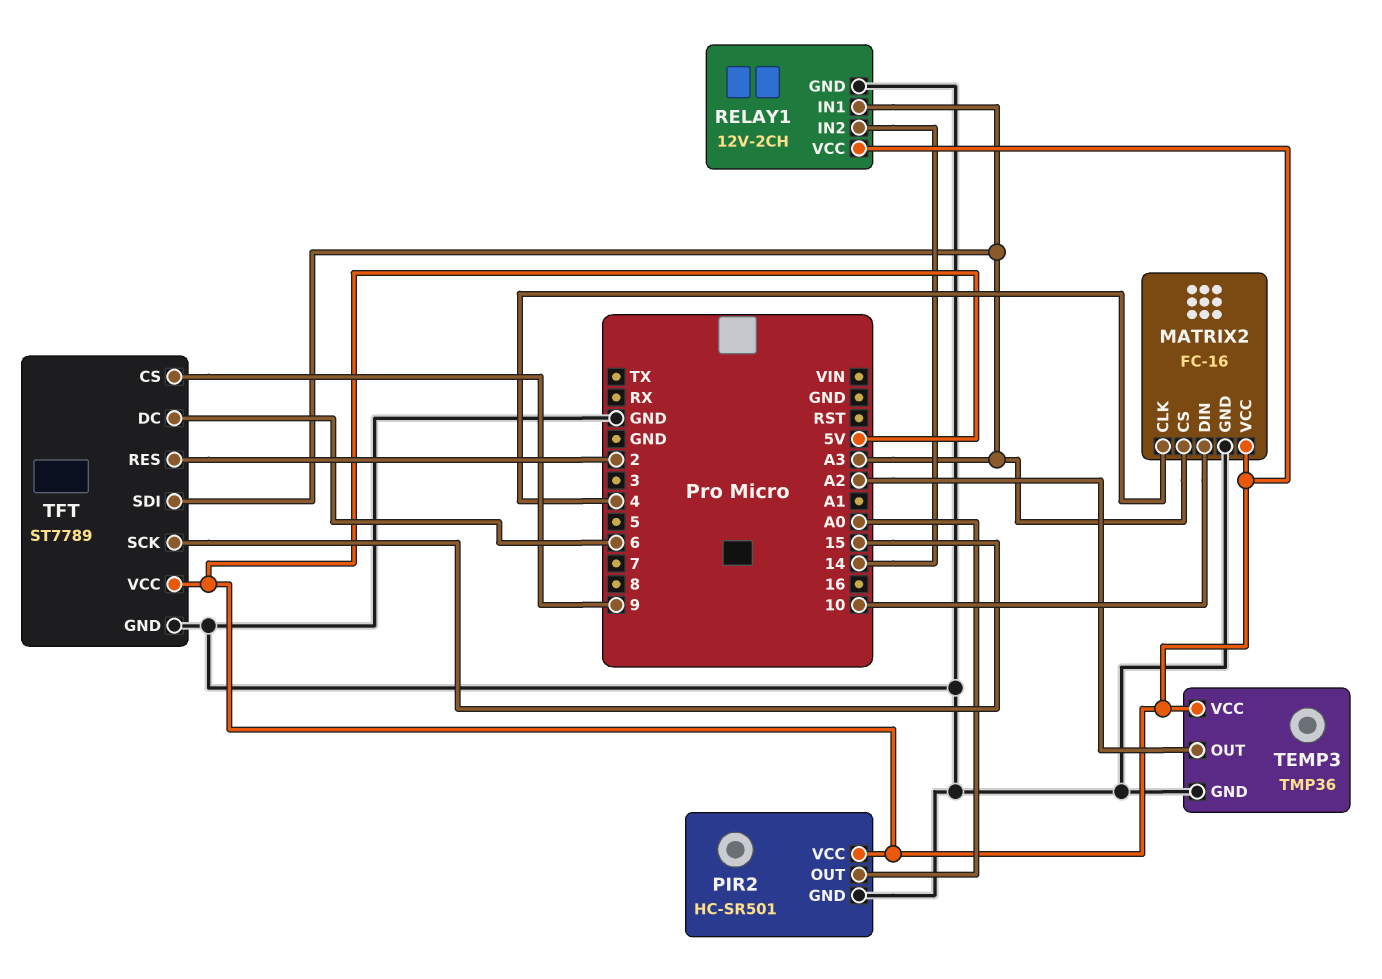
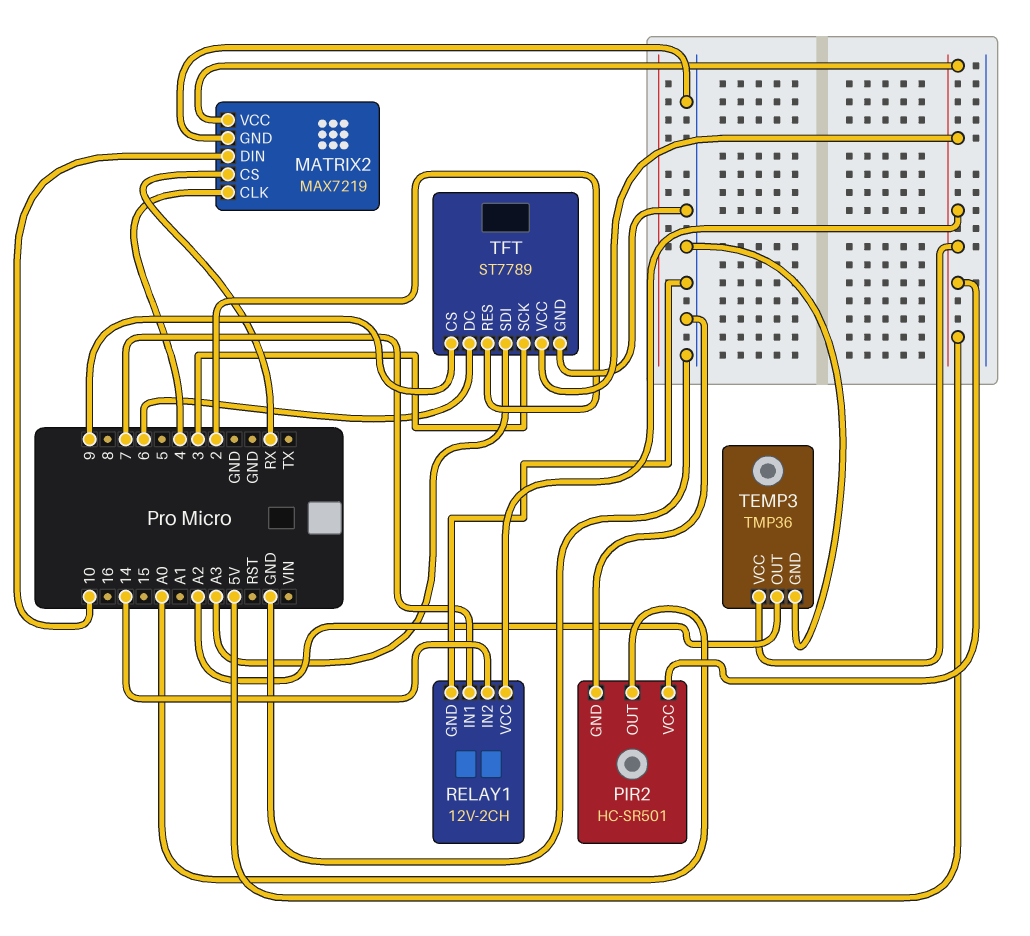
MATRIX2: FC-16 -> MAX7219
MATRIX2 pin CS: A3 -> RX
RELAY1 pin IN1: A3 -> 7
TFT pin SCK: 15 -> 3

